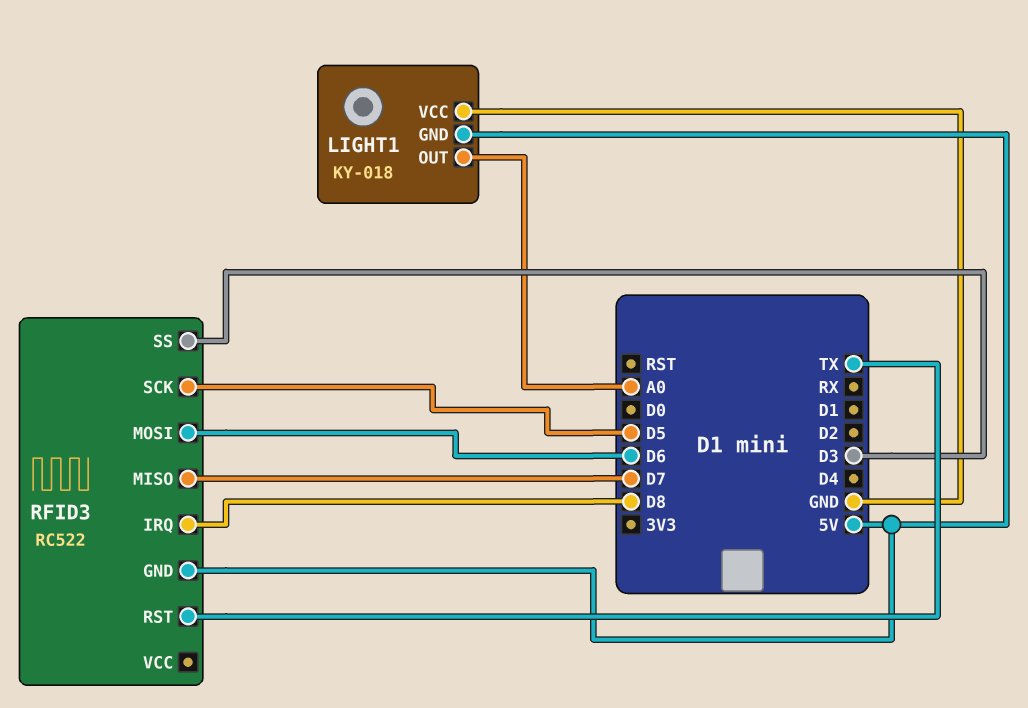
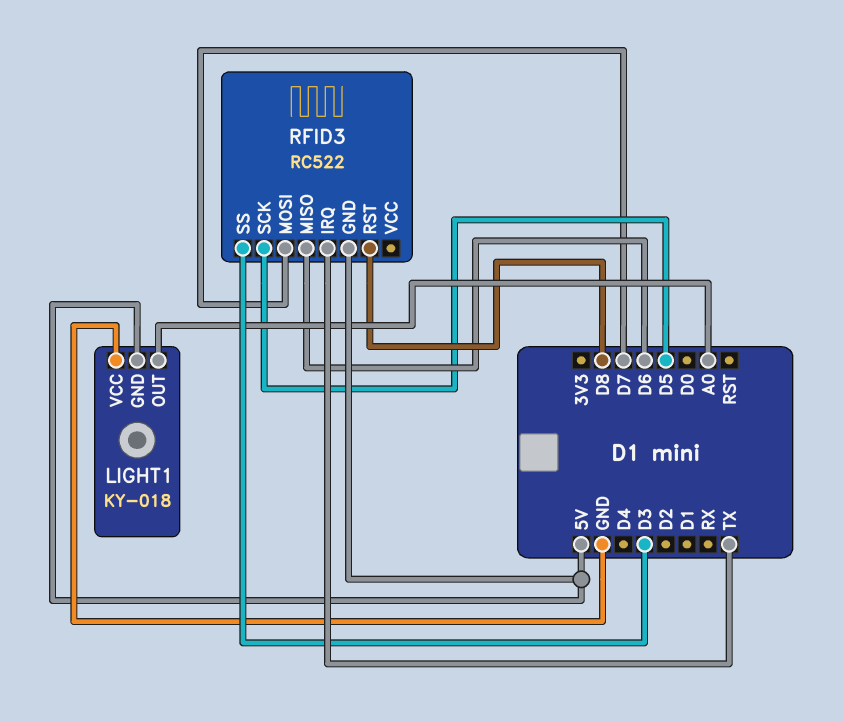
RFID3 pin IRQ: D8 -> TX
RFID3 pin MISO: D7 -> D6
RFID3 pin MOSI: D6 -> D7
RFID3 pin RST: TX -> D8

